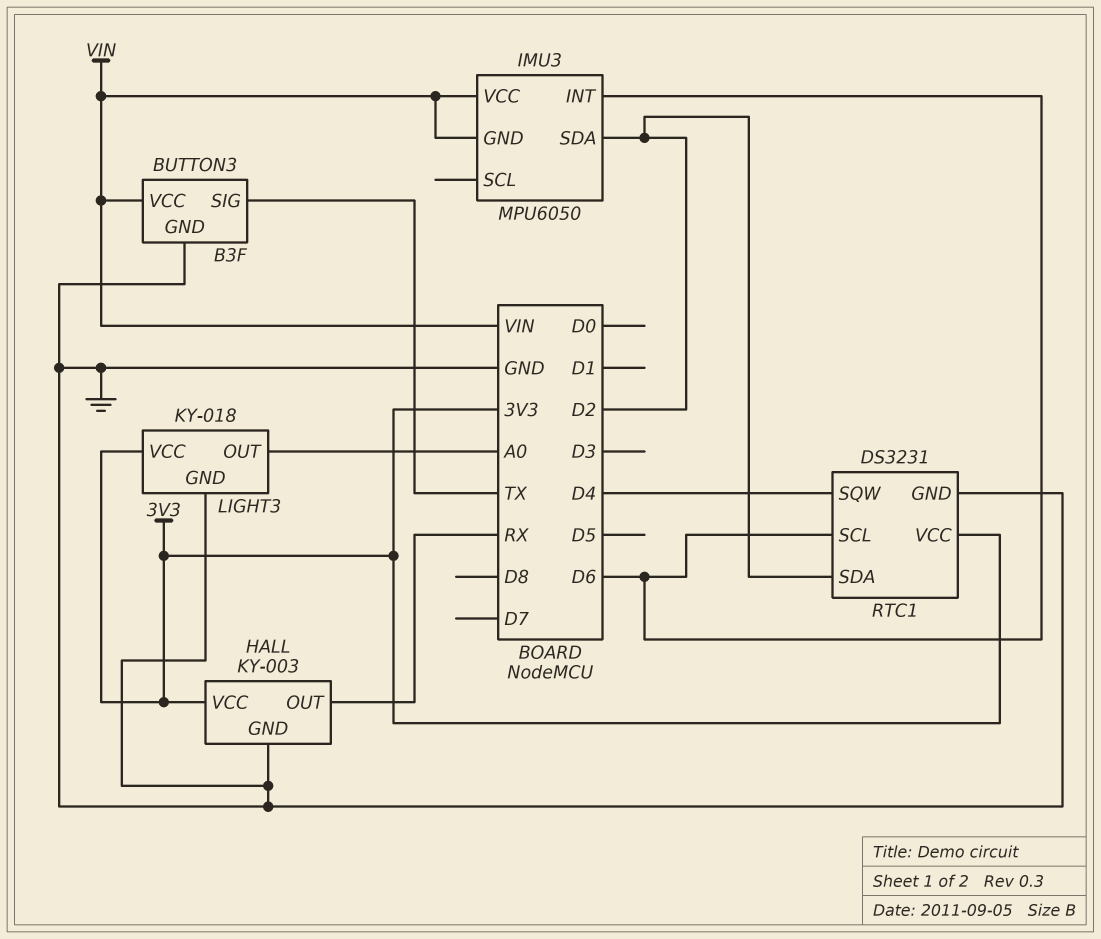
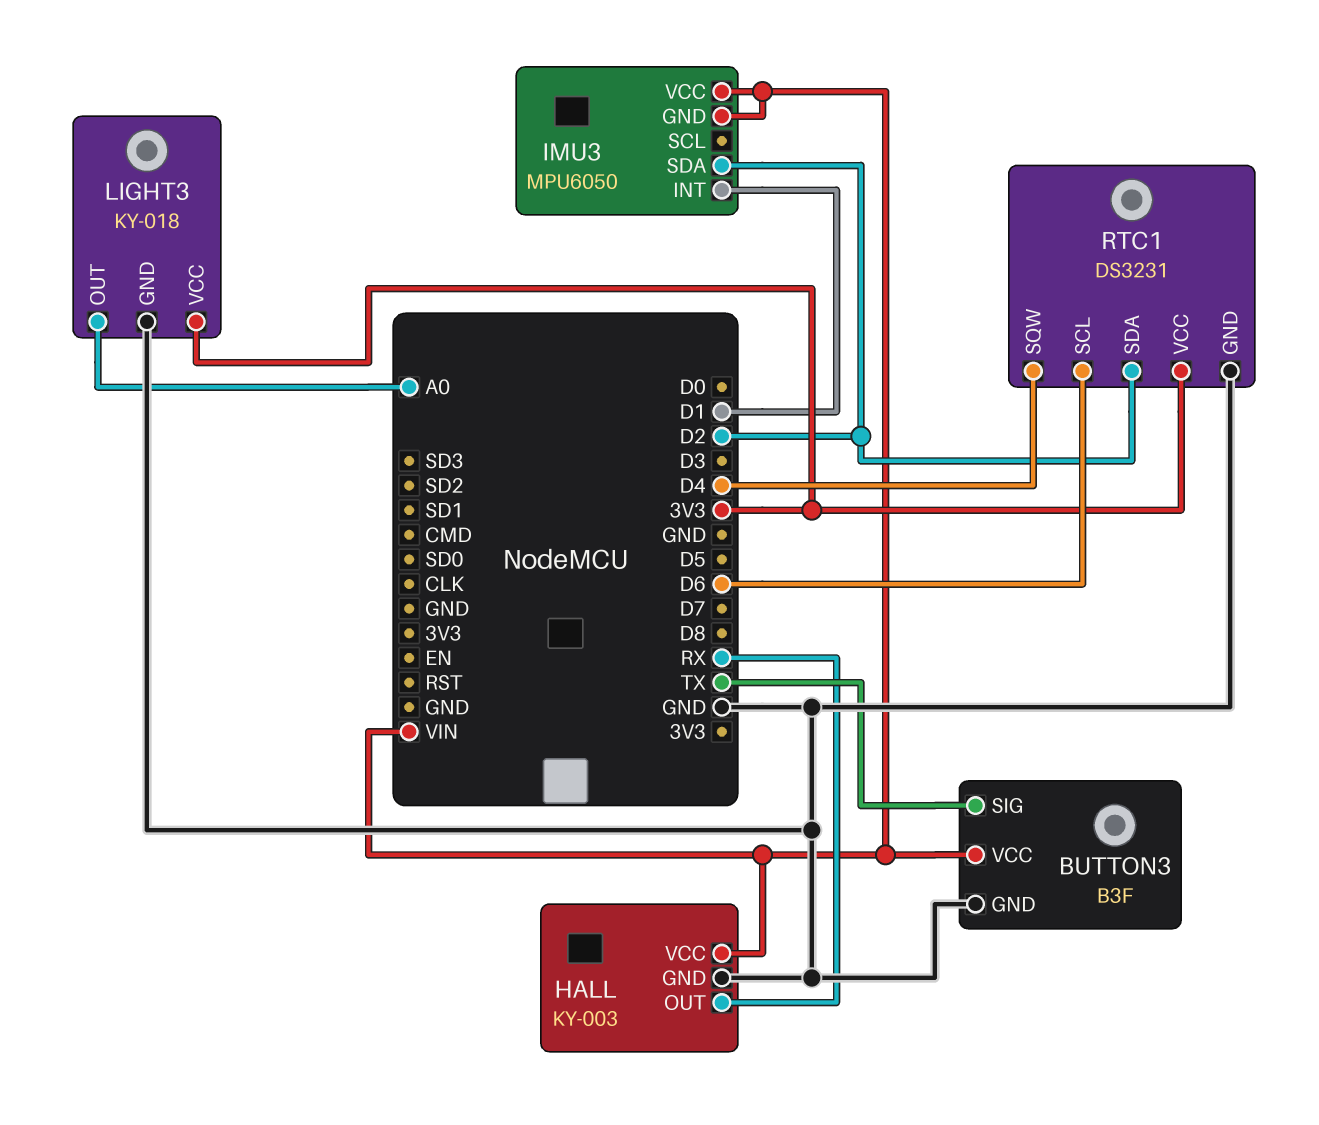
HALL pin VCC: 3V3 -> VIN
IMU3 pin INT: D6 -> D1

